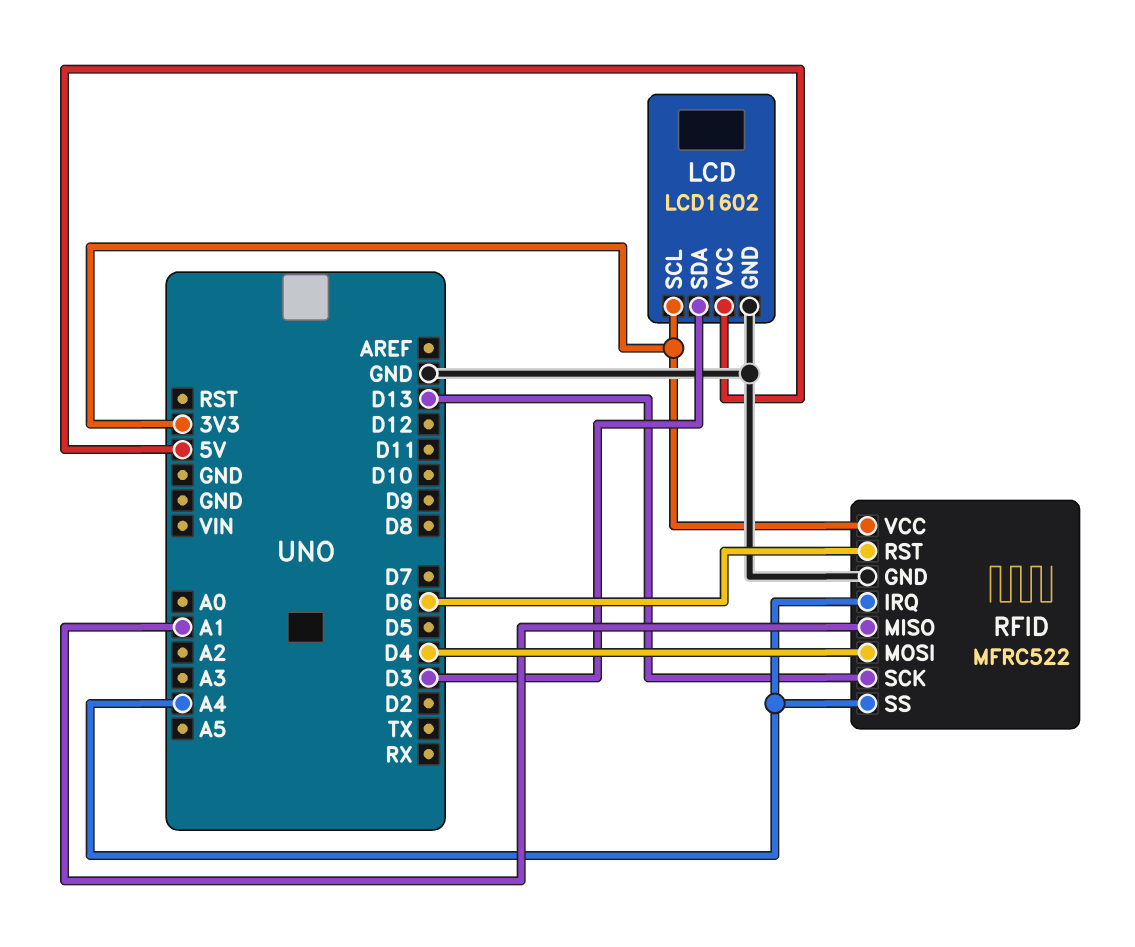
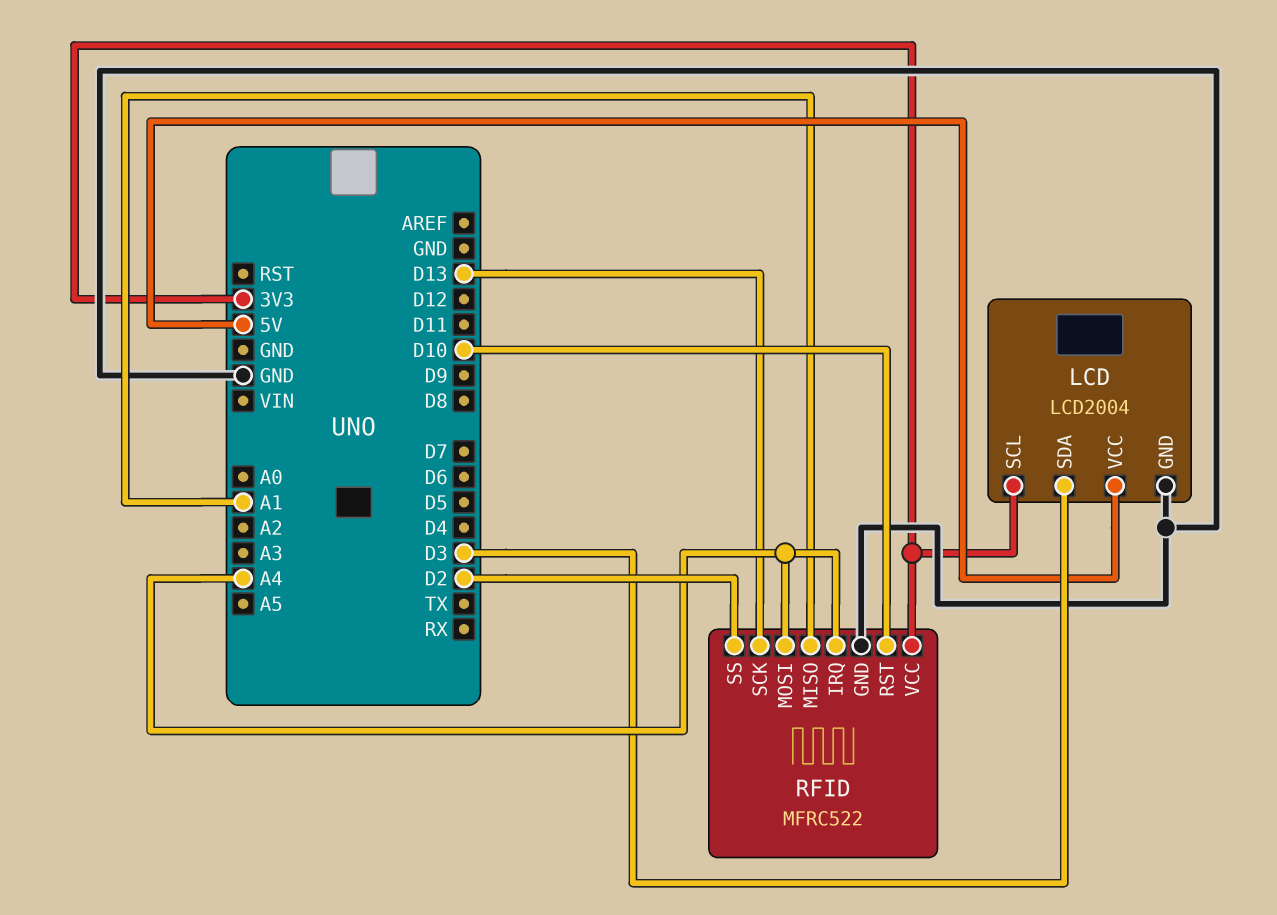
LCD: LCD1602 -> LCD2004
RFID pin MOSI: D4 -> A4
RFID pin RST: D6 -> D10
RFID pin SS: A4 -> D2

